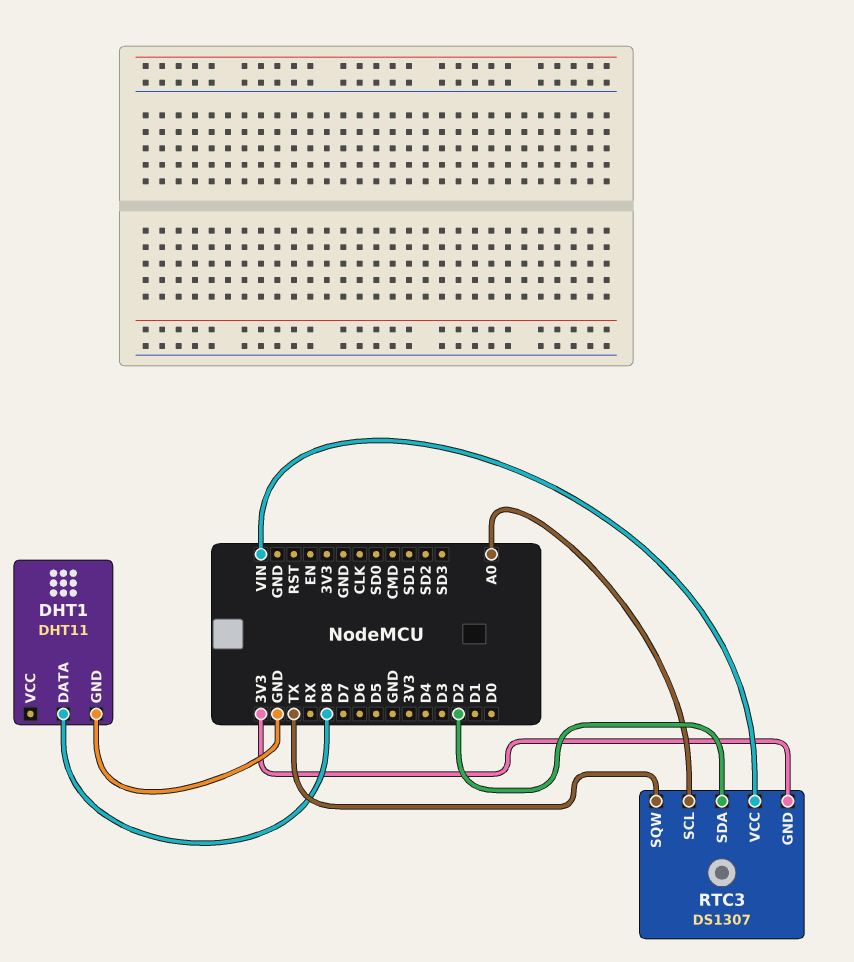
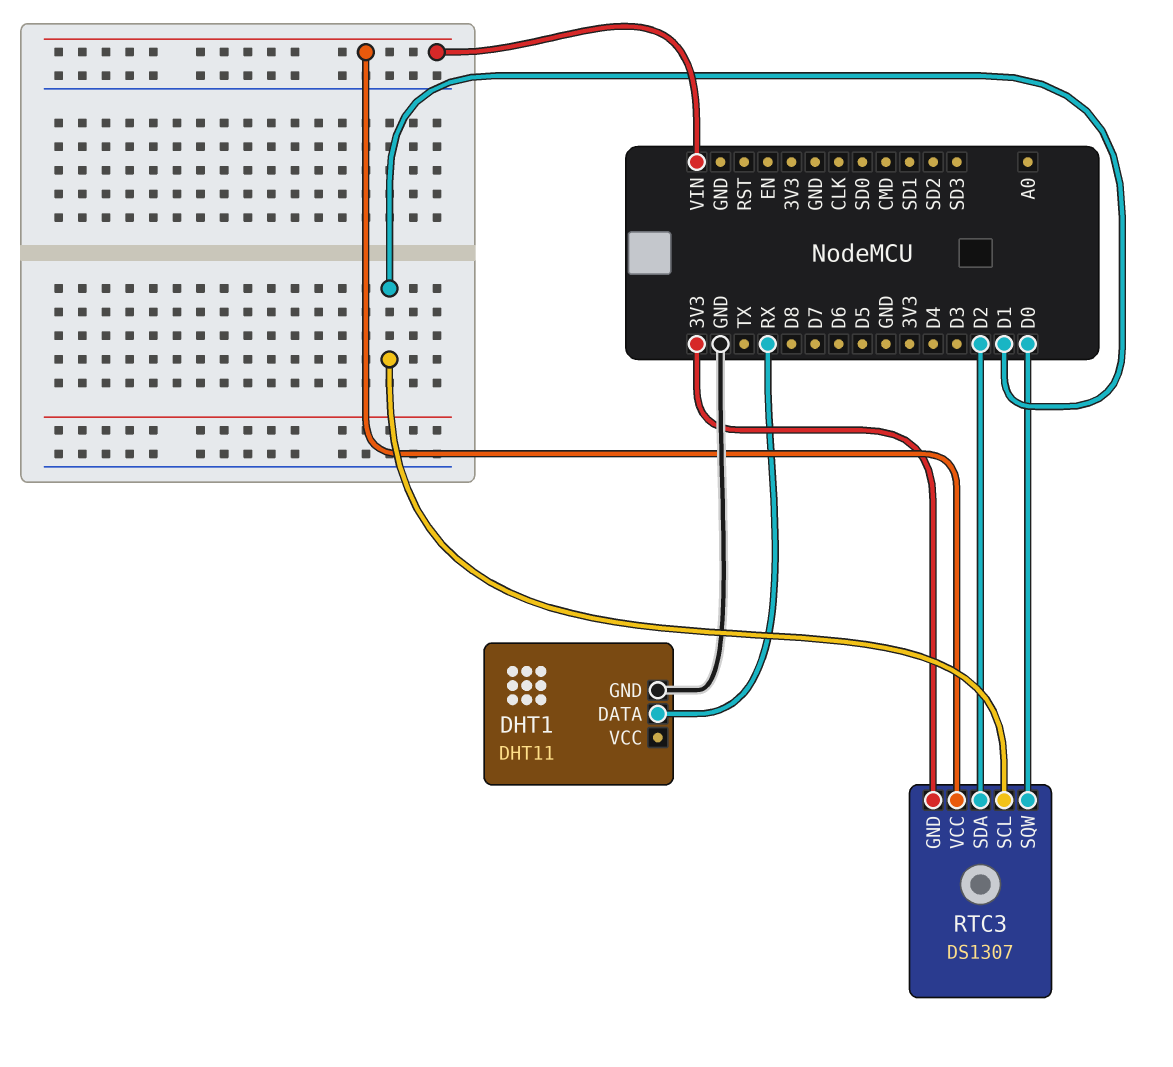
DHT1 pin DATA: D8 -> RX
RTC3 pin SCL: A0 -> D1
RTC3 pin SQW: TX -> D0

